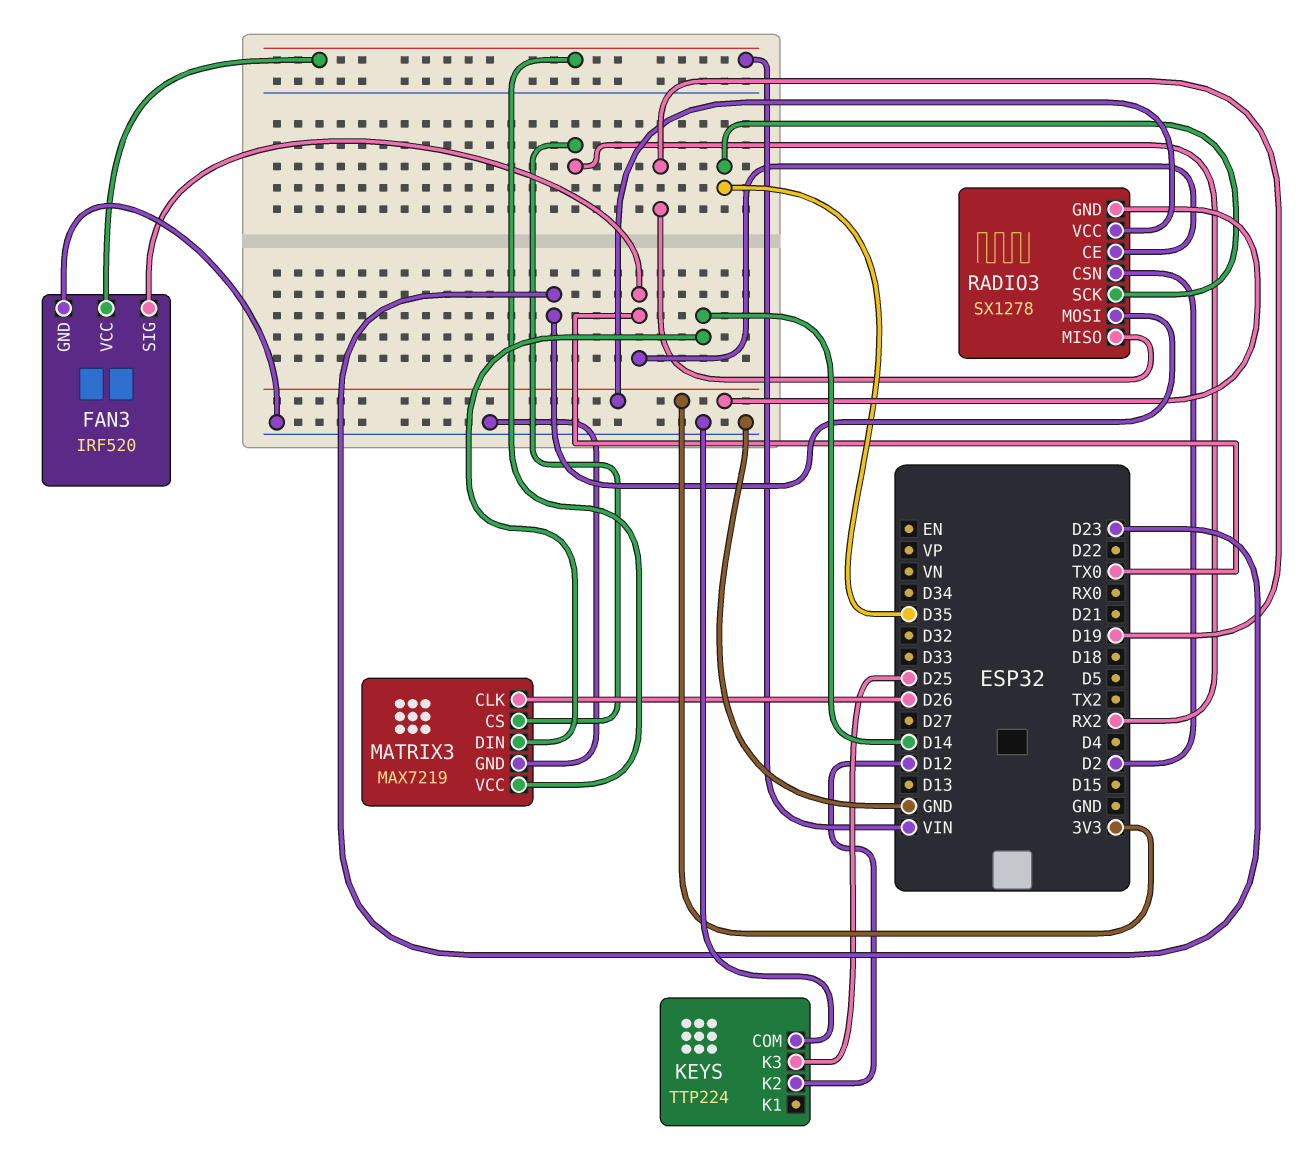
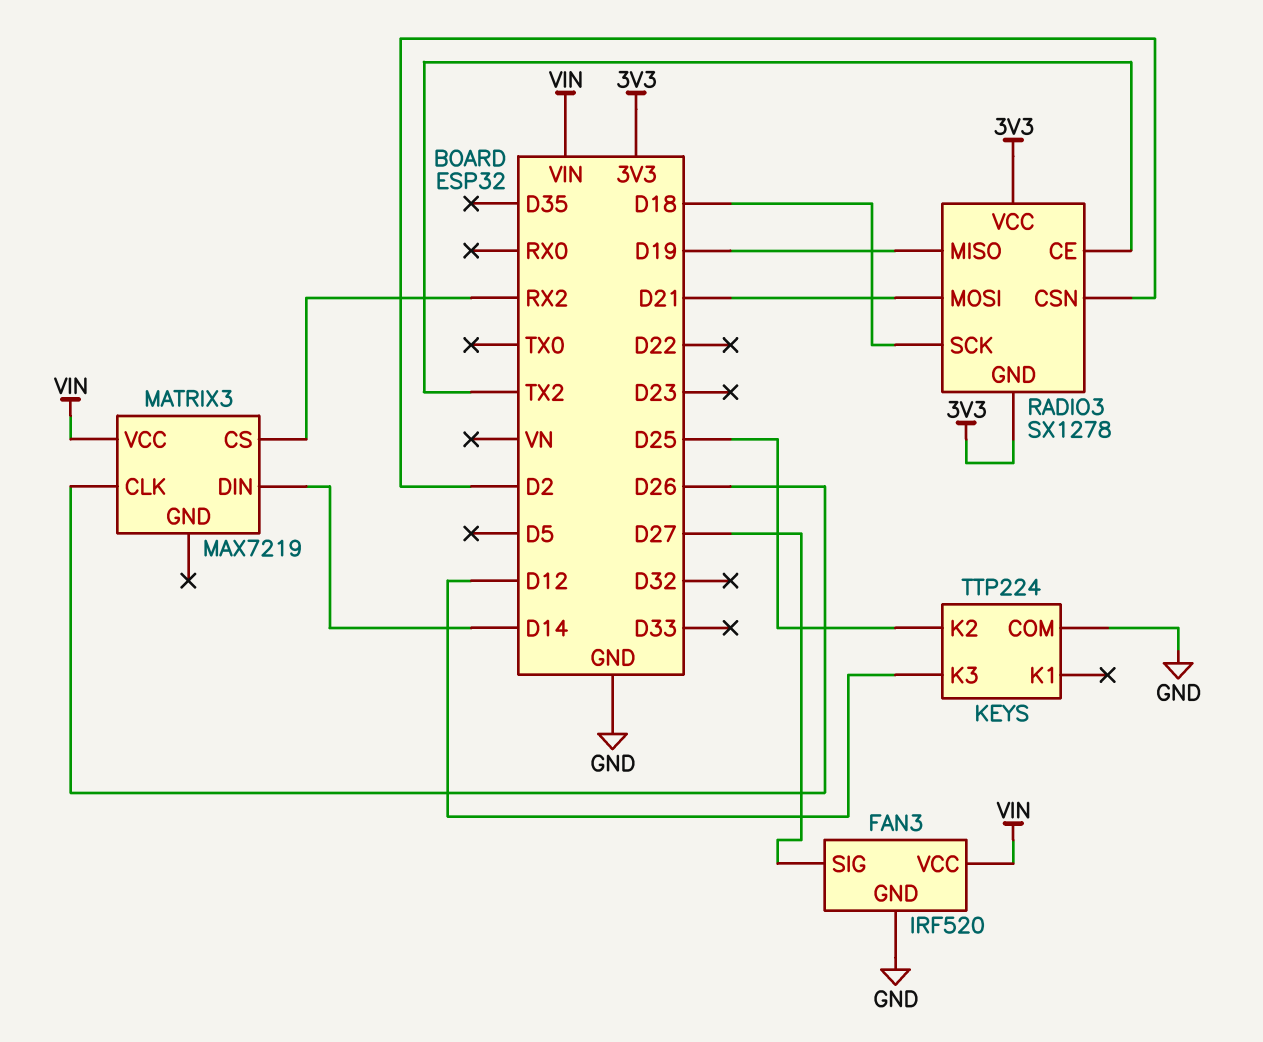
FAN3 pin SIG: TX0 -> D27
KEYS pin K2: D12 -> D25
KEYS pin K3: D25 -> D12
MATRIX3 pin GND: GND -> none
RADIO3 pin CE: TX0 -> TX2
RADIO3 pin MOSI: D23 -> D21
RADIO3 pin SCK: D35 -> D18

